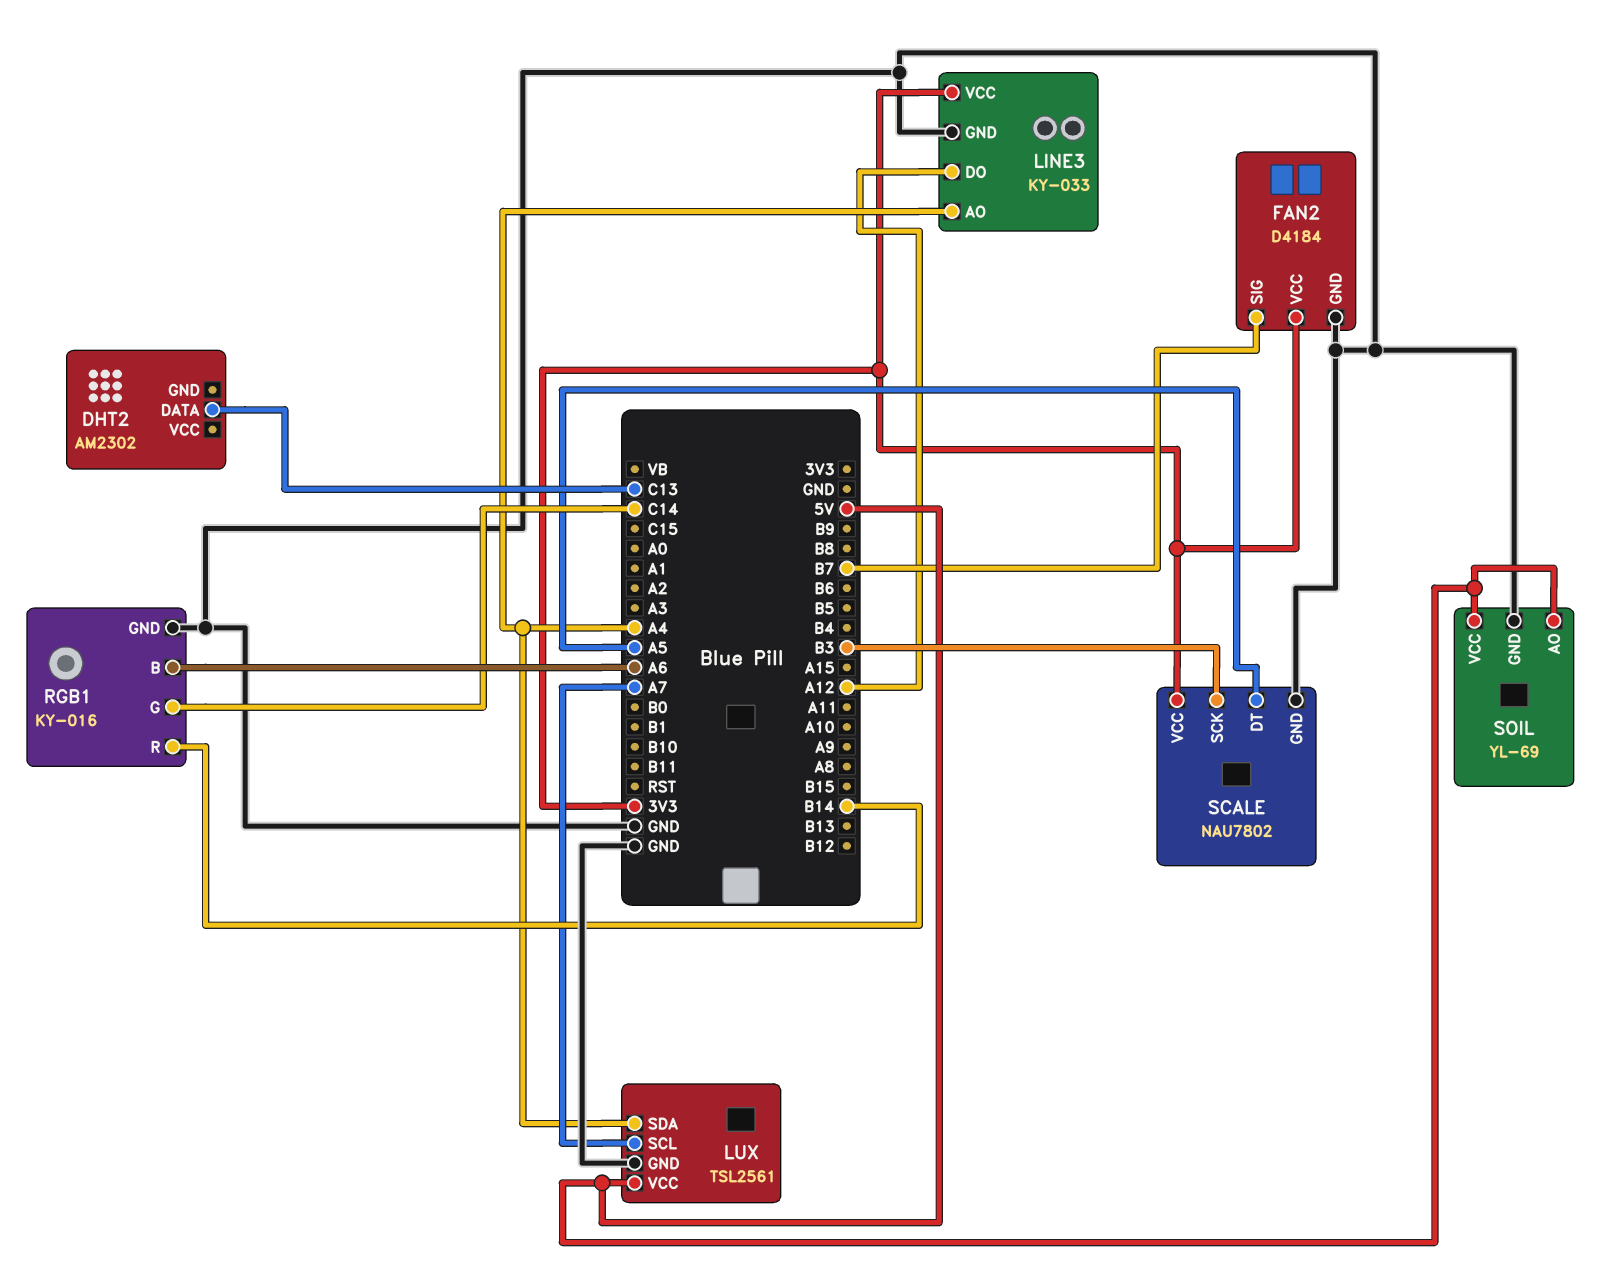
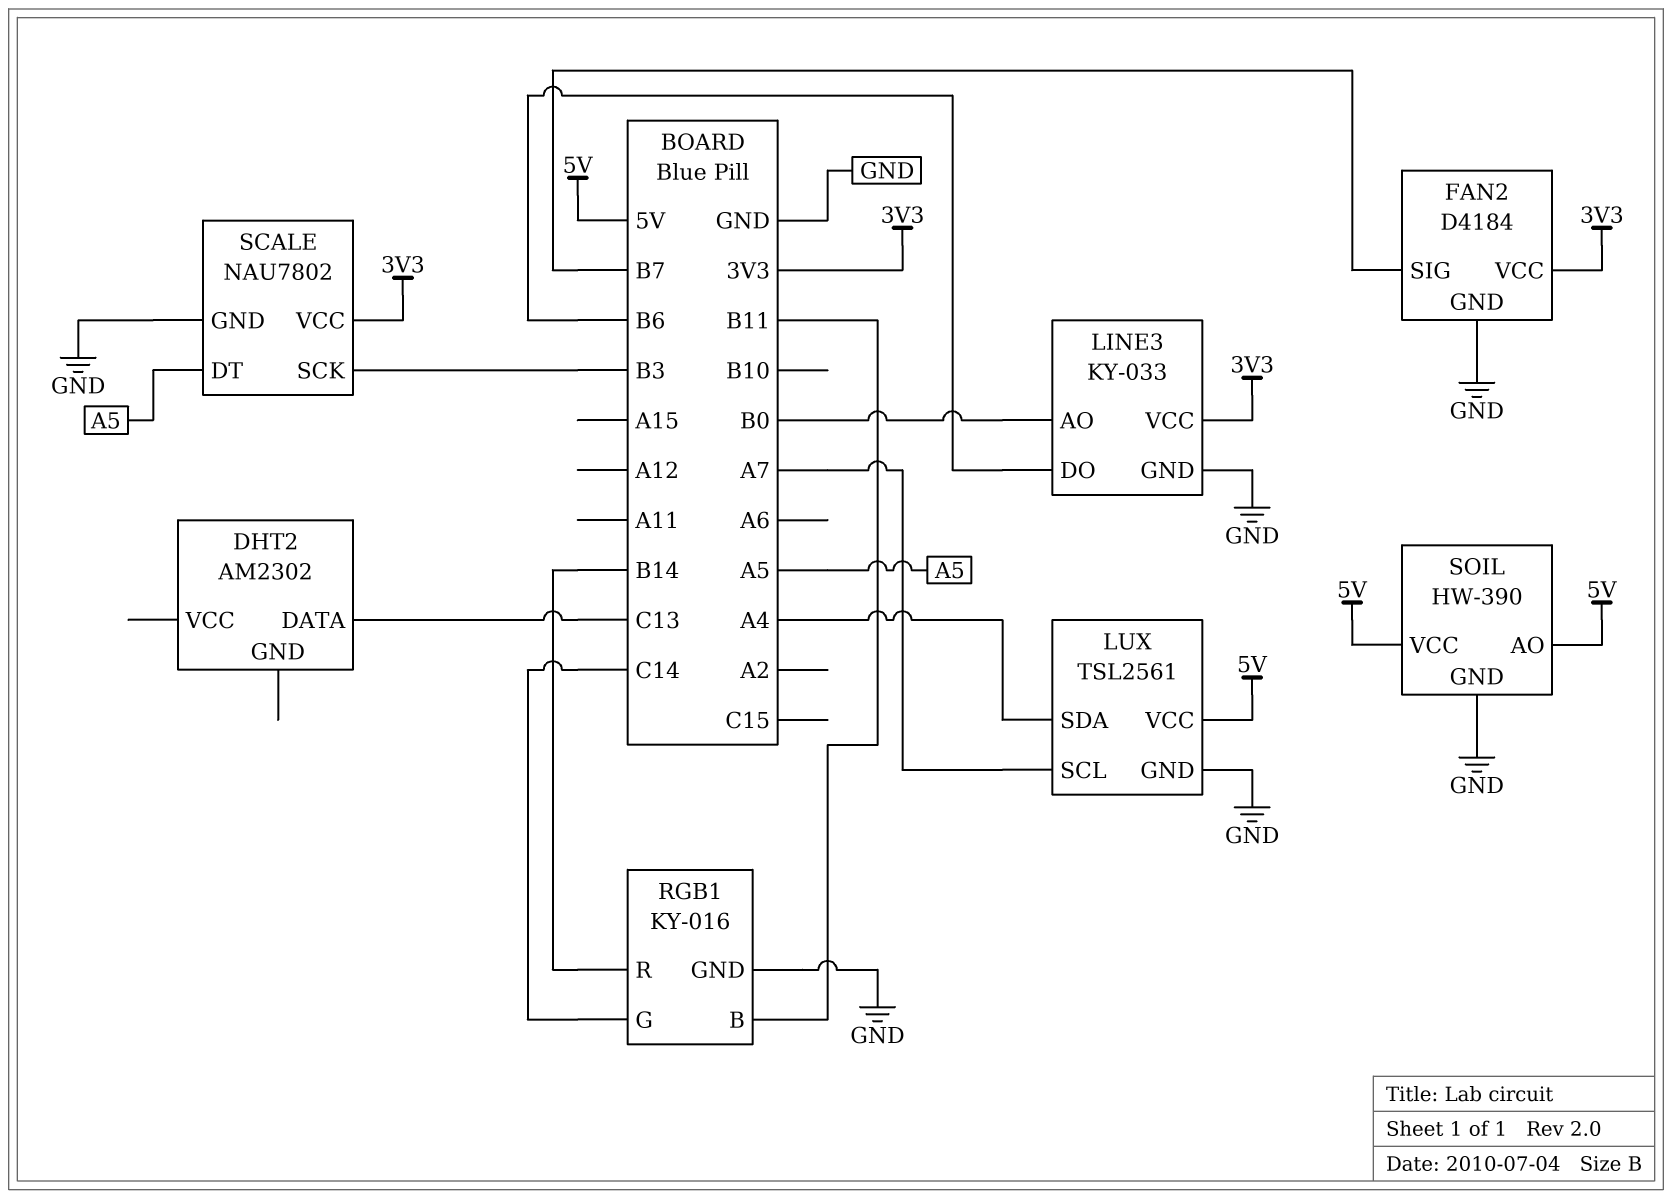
LINE3 pin AO: A4 -> B0
LINE3 pin DO: A12 -> B6
RGB1 pin B: A6 -> B11
SOIL: YL-69 -> HW-390

